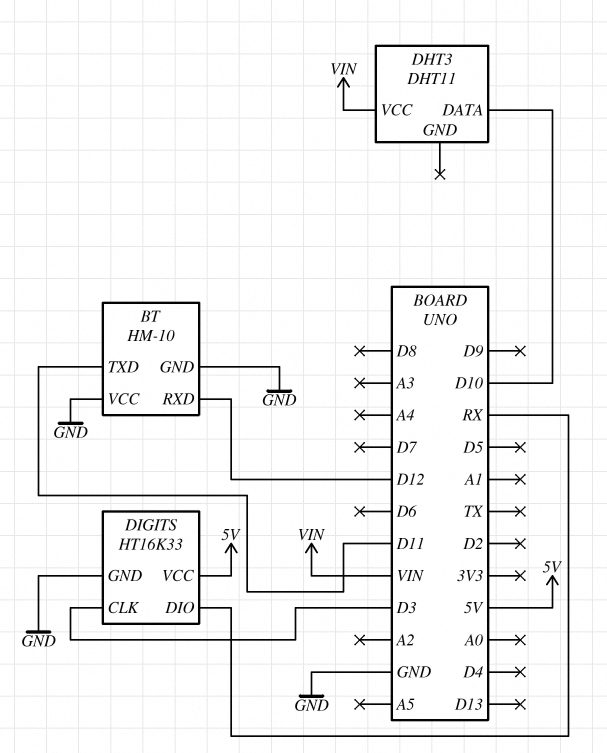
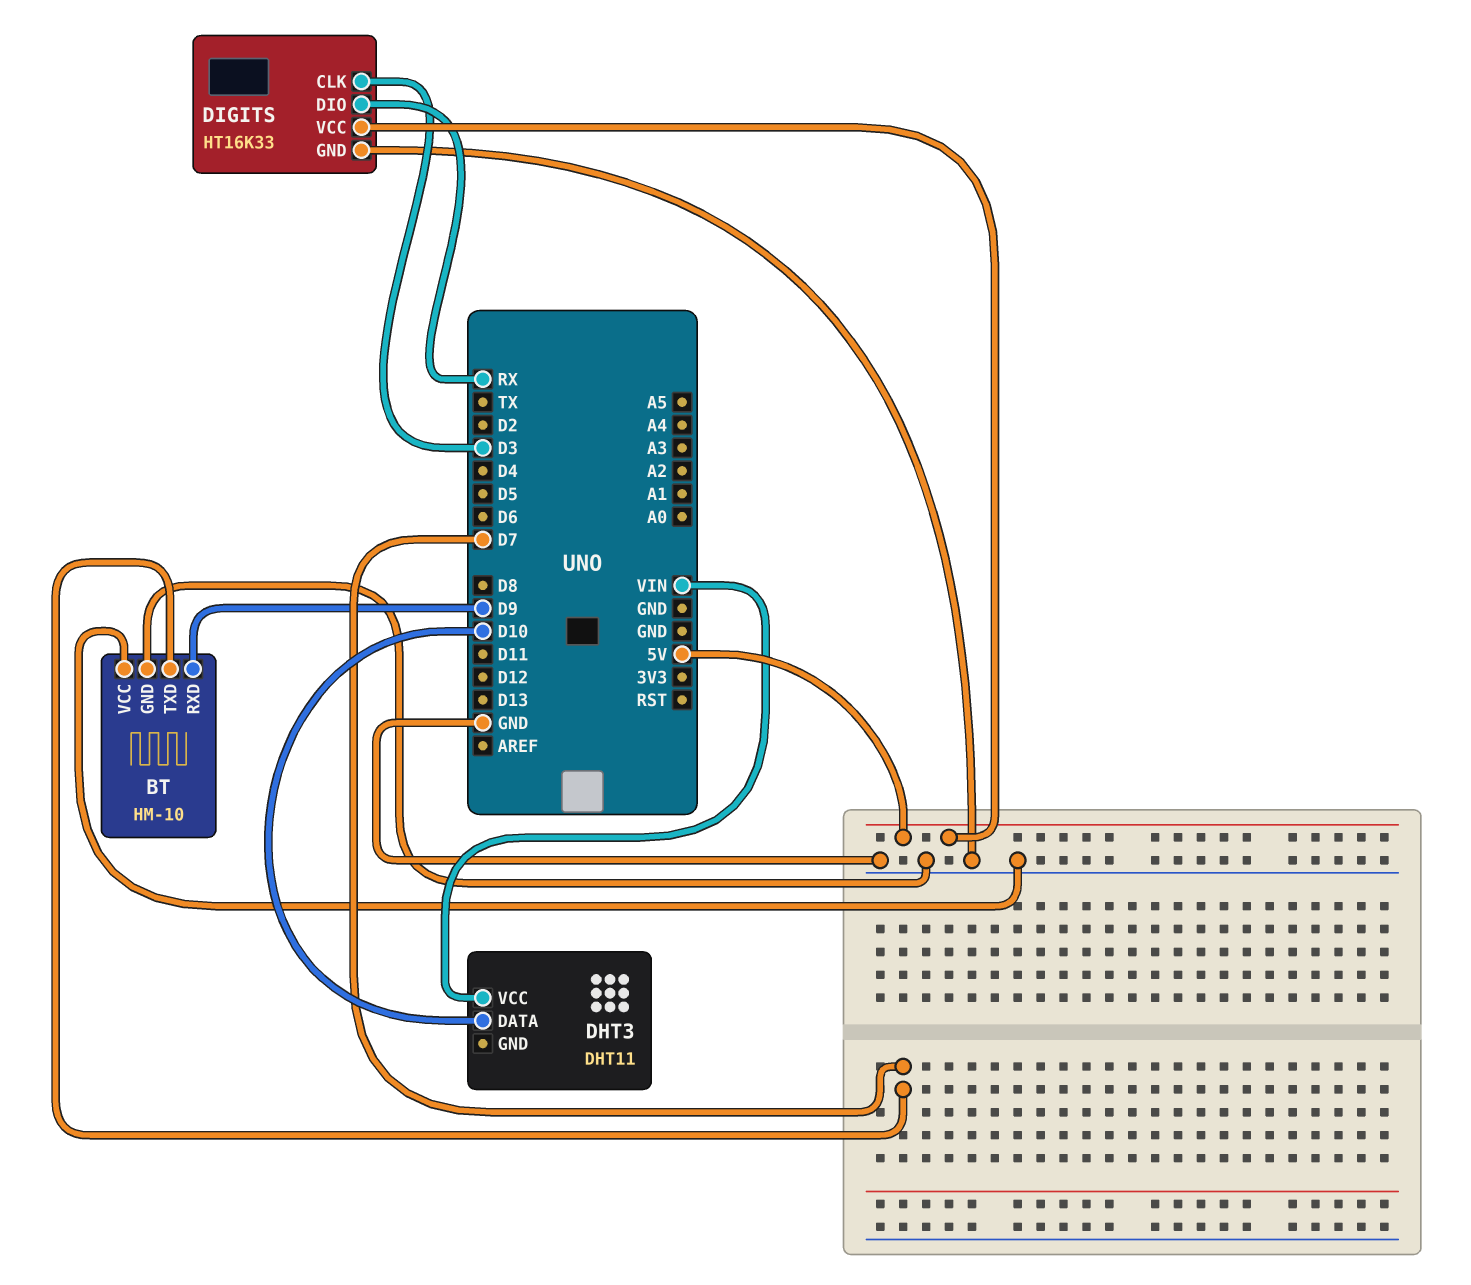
BT pin RXD: D12 -> D9
BT pin TXD: D11 -> D7

